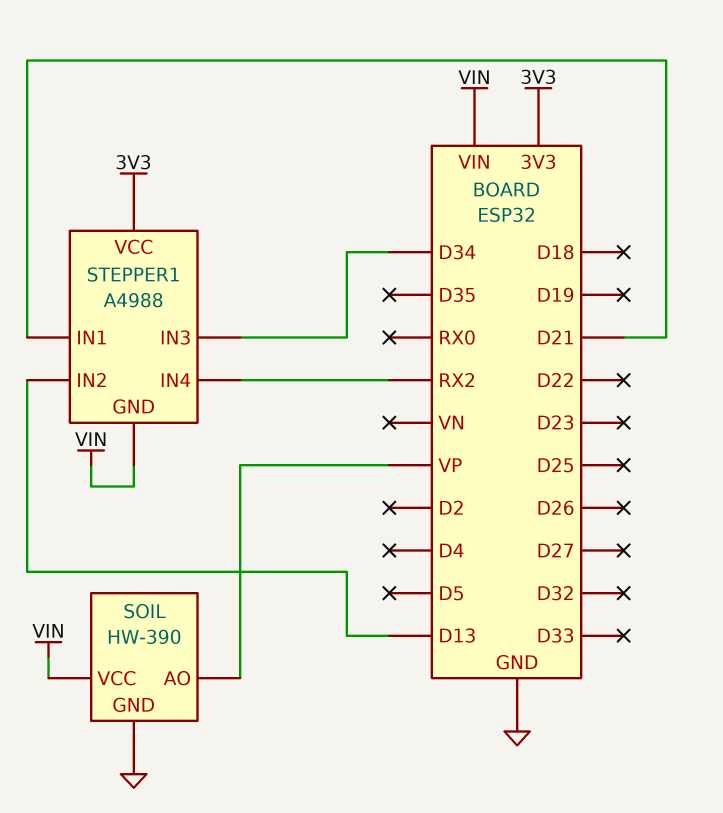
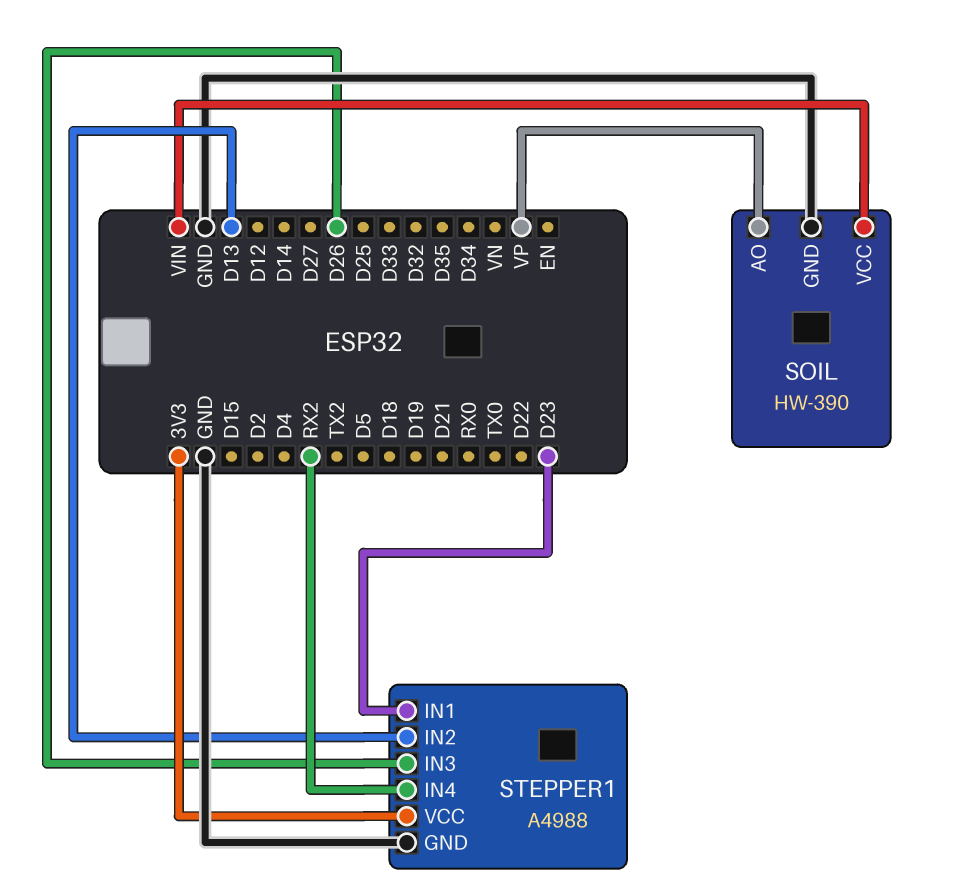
STEPPER1 pin GND: VIN -> GND
STEPPER1 pin IN1: D21 -> D23
STEPPER1 pin IN3: D34 -> D26

